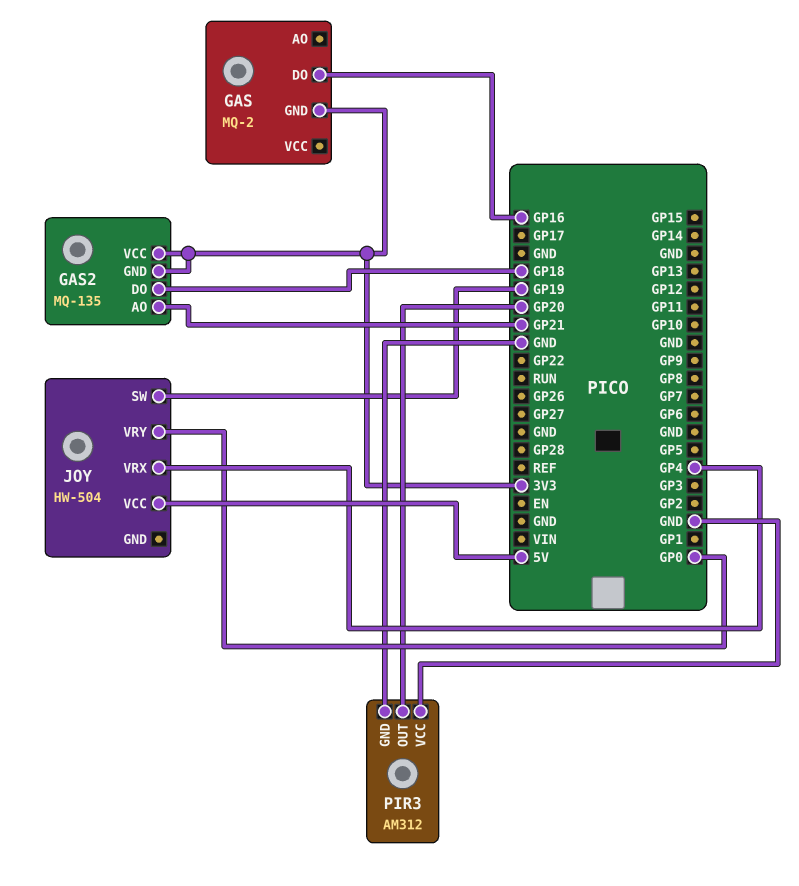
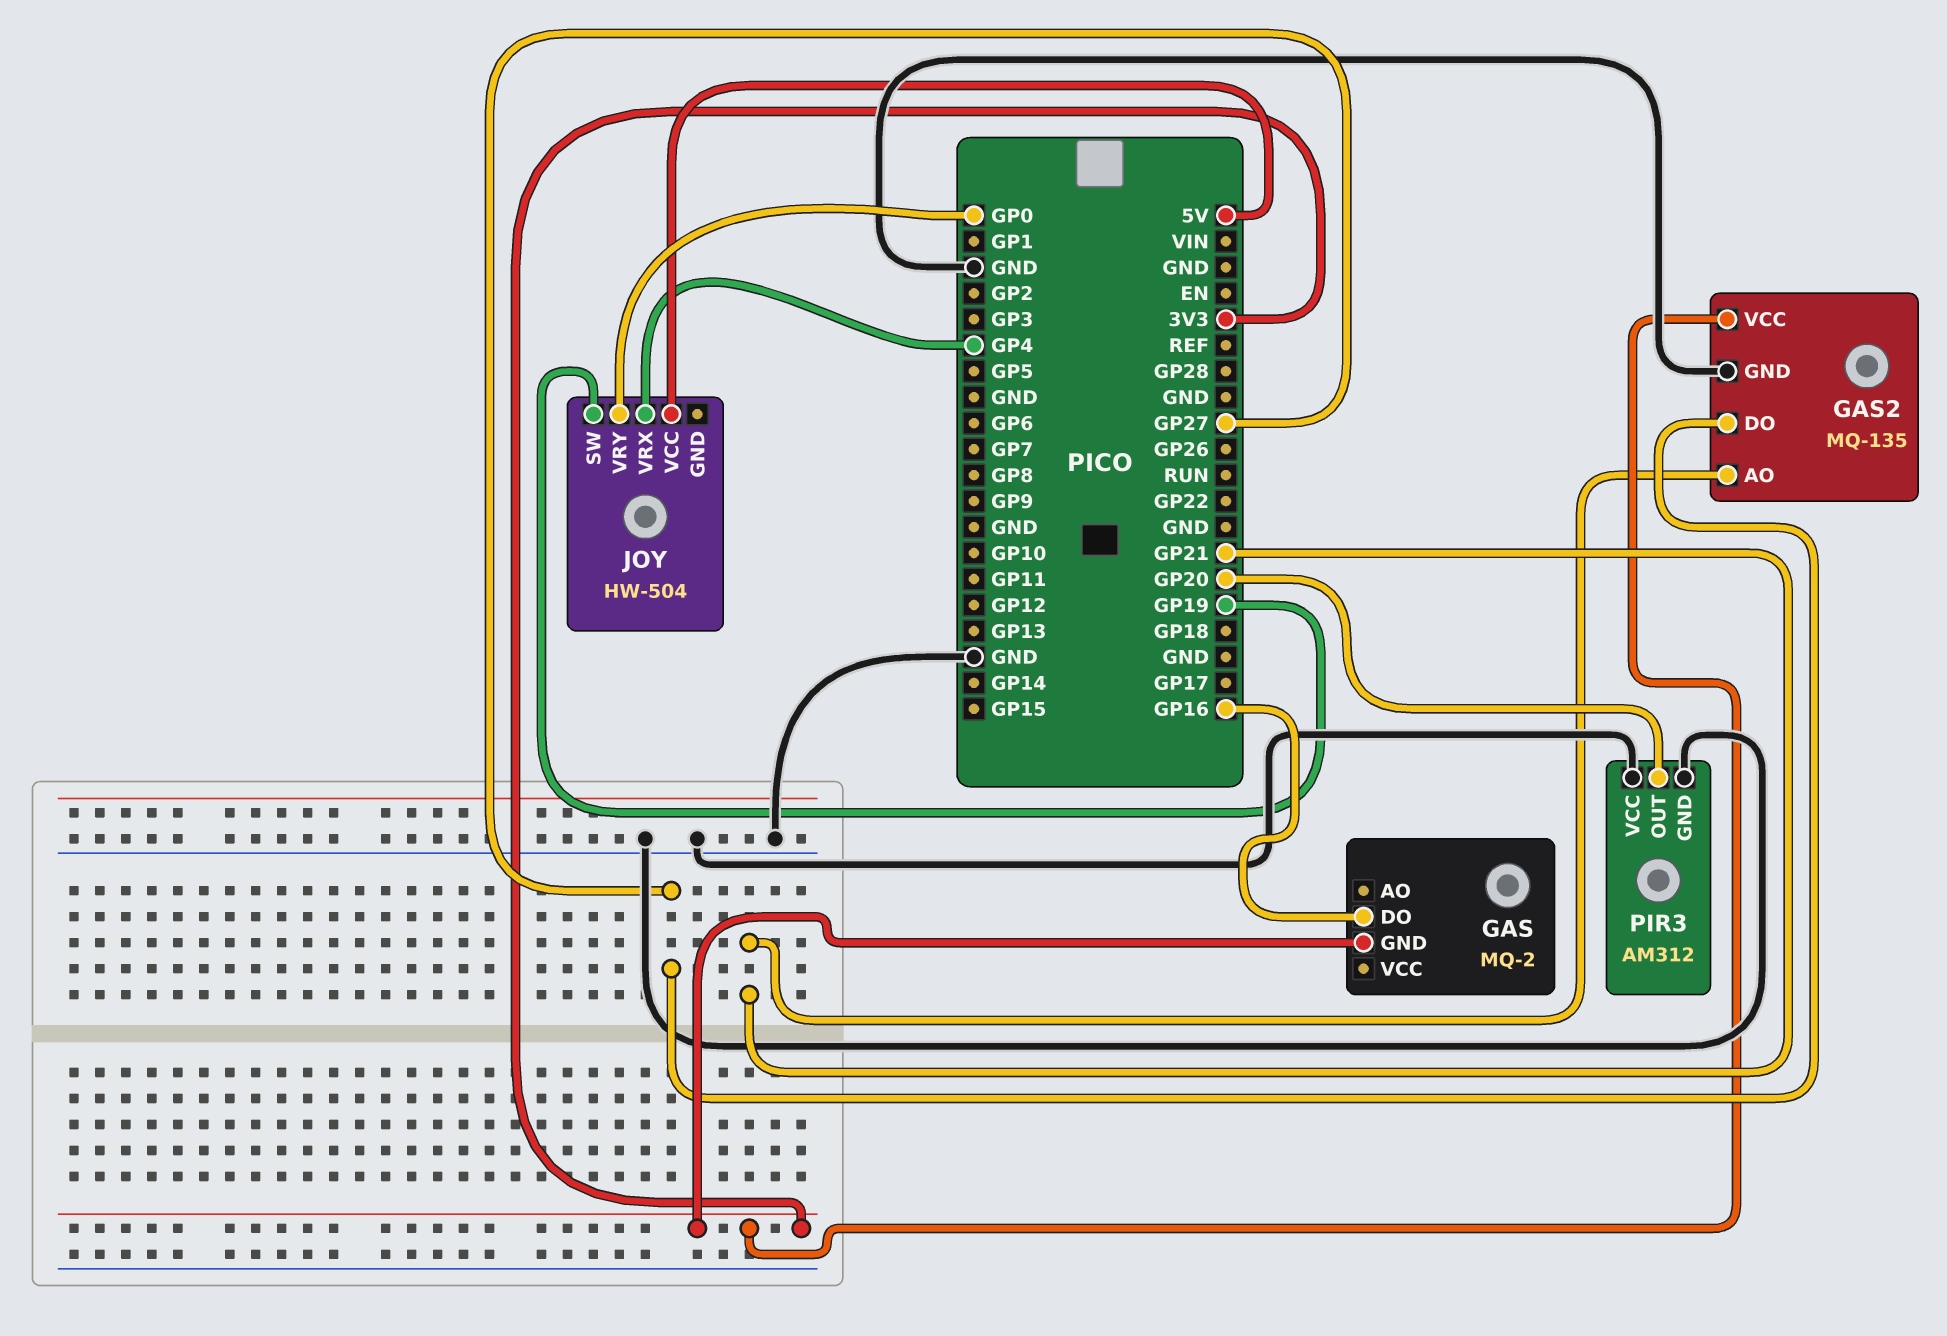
GAS2 pin DO: GP18 -> GP27
GAS2 pin GND: 3V3 -> GND

